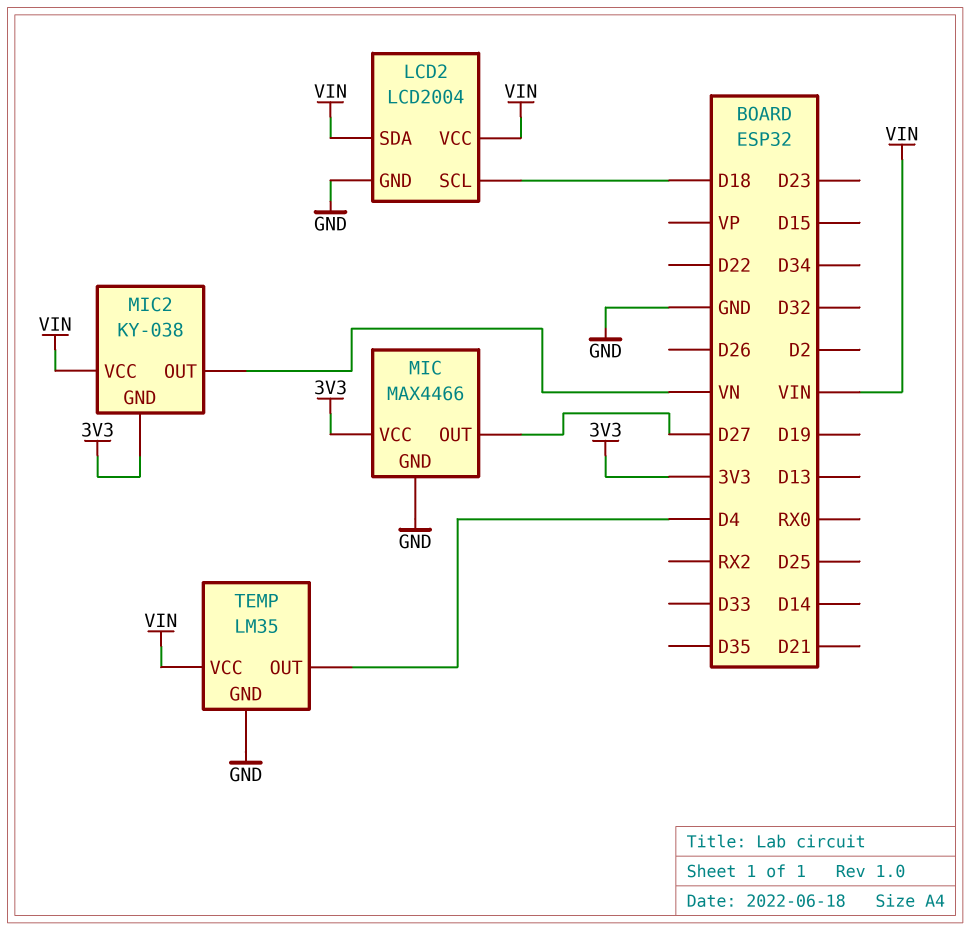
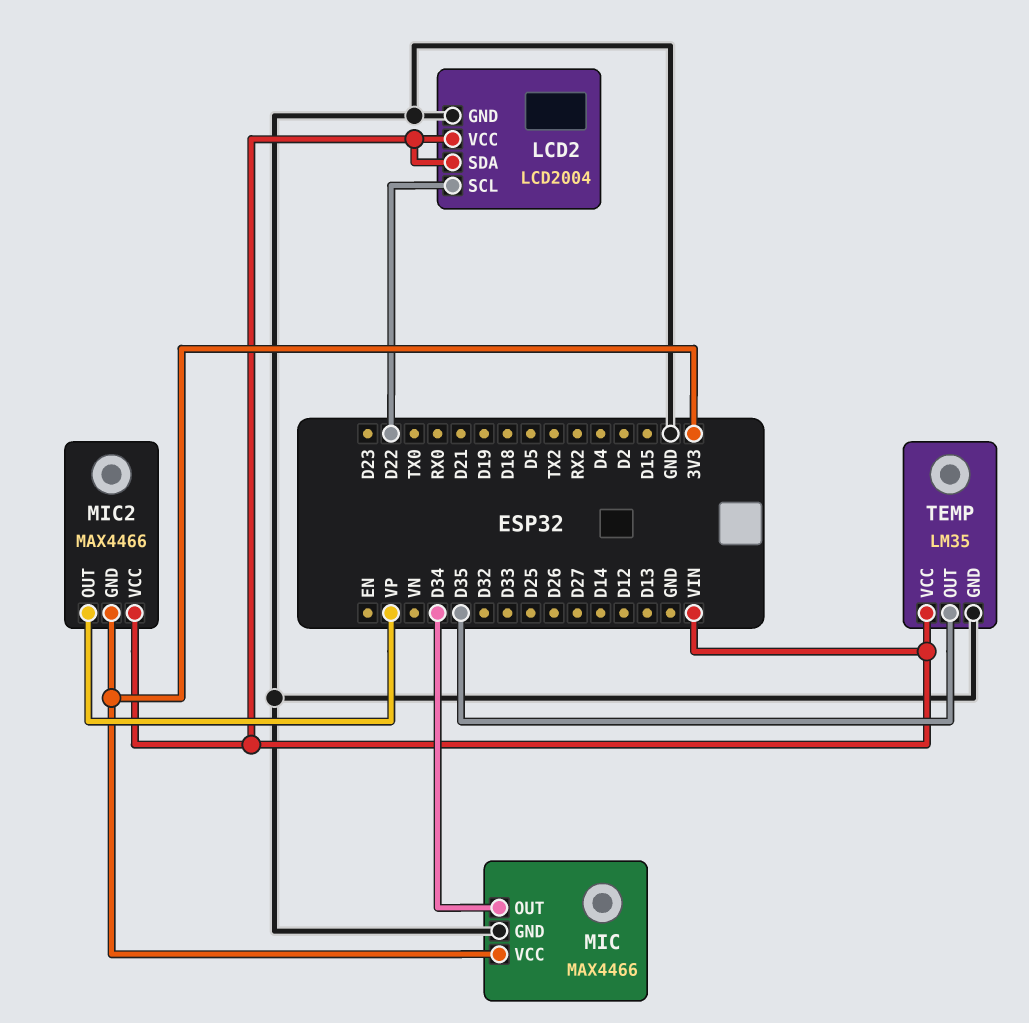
LCD2 pin SCL: D18 -> D22
MIC pin OUT: D27 -> D34
MIC2: KY-038 -> MAX4466
MIC2 pin OUT: VN -> VP
TEMP pin OUT: D4 -> D35

